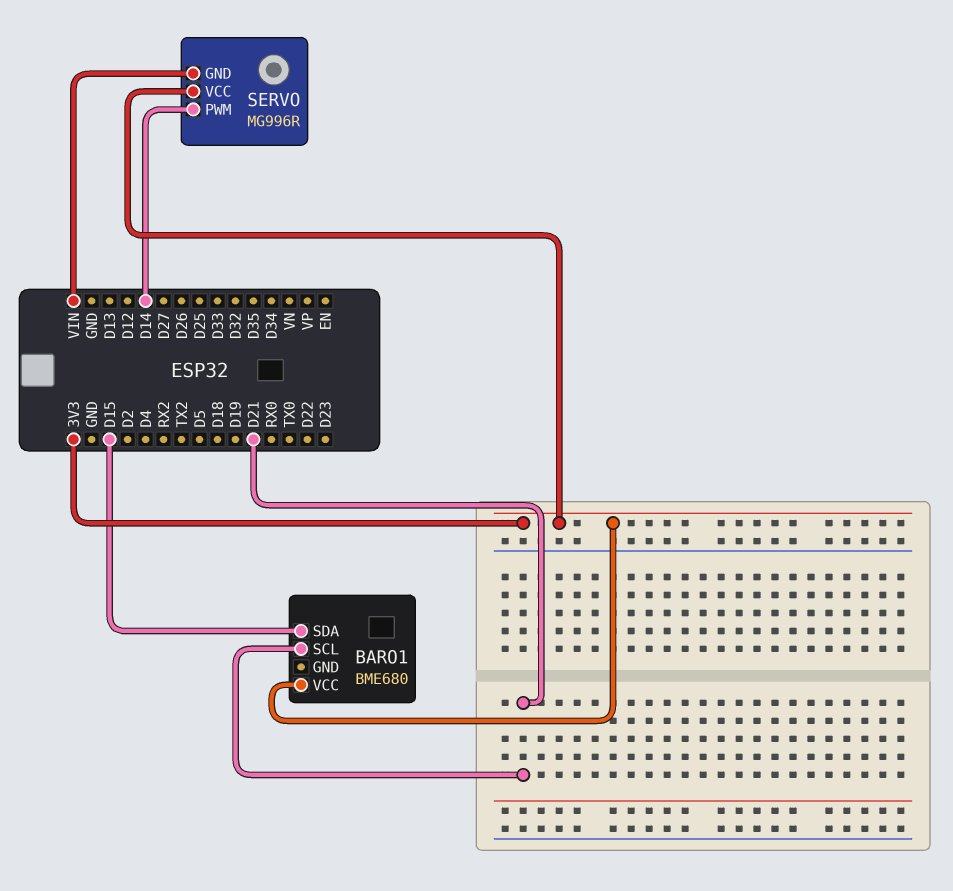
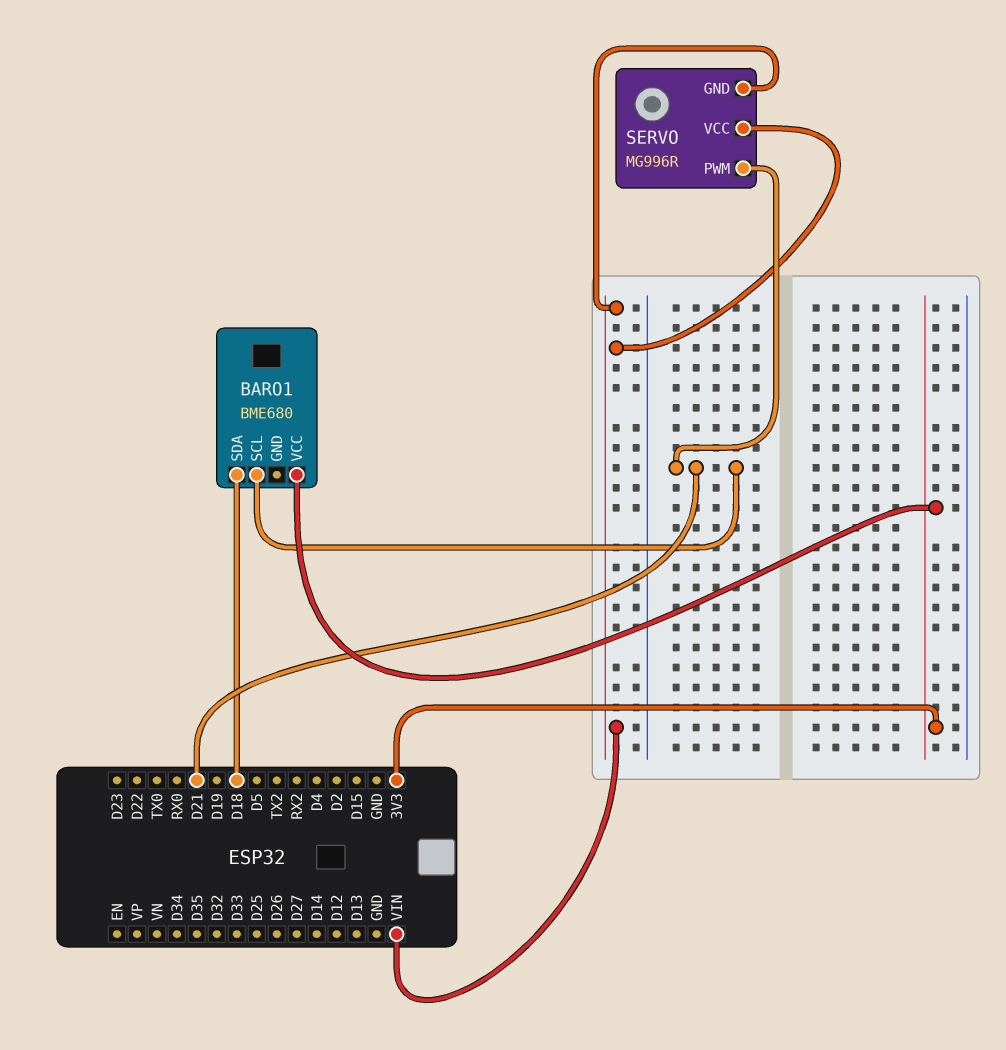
BARO1 pin SDA: D15 -> D18
SERVO pin PWM: D14 -> D21
SERVO pin VCC: 3V3 -> VIN

